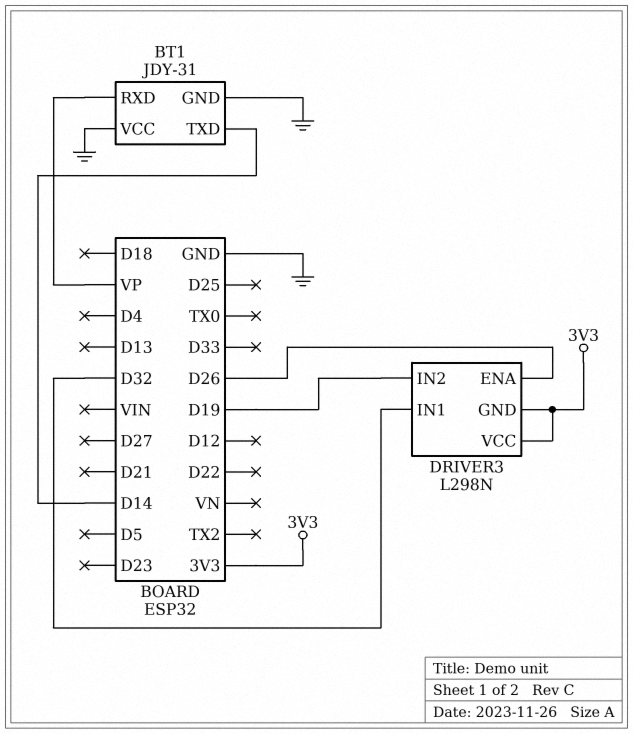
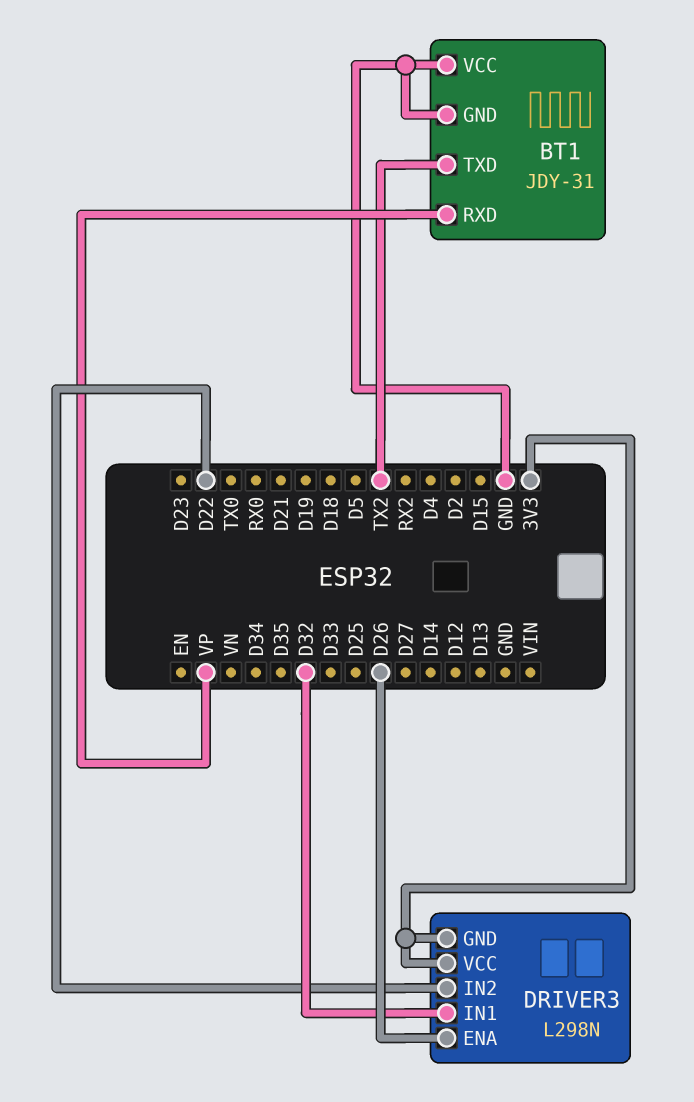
BT1 pin TXD: D14 -> TX2
DRIVER3 pin IN2: D19 -> D22

